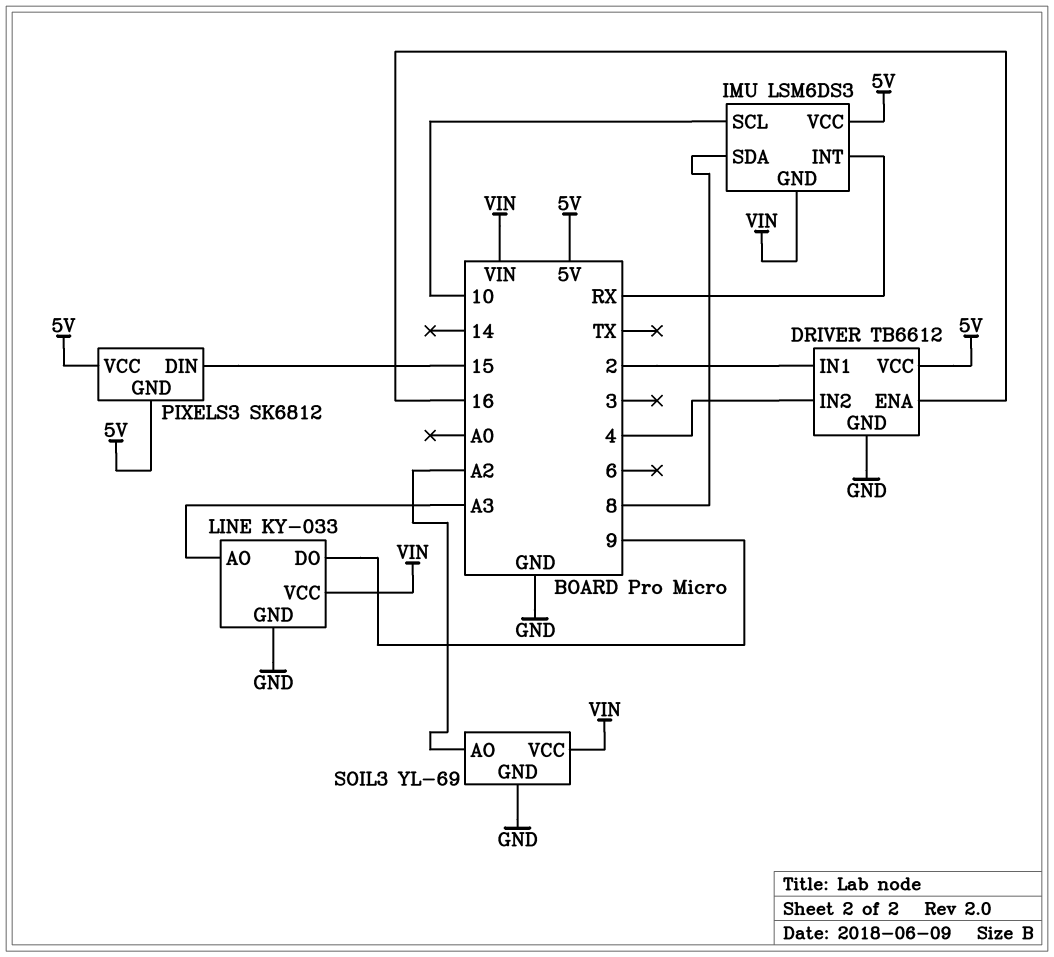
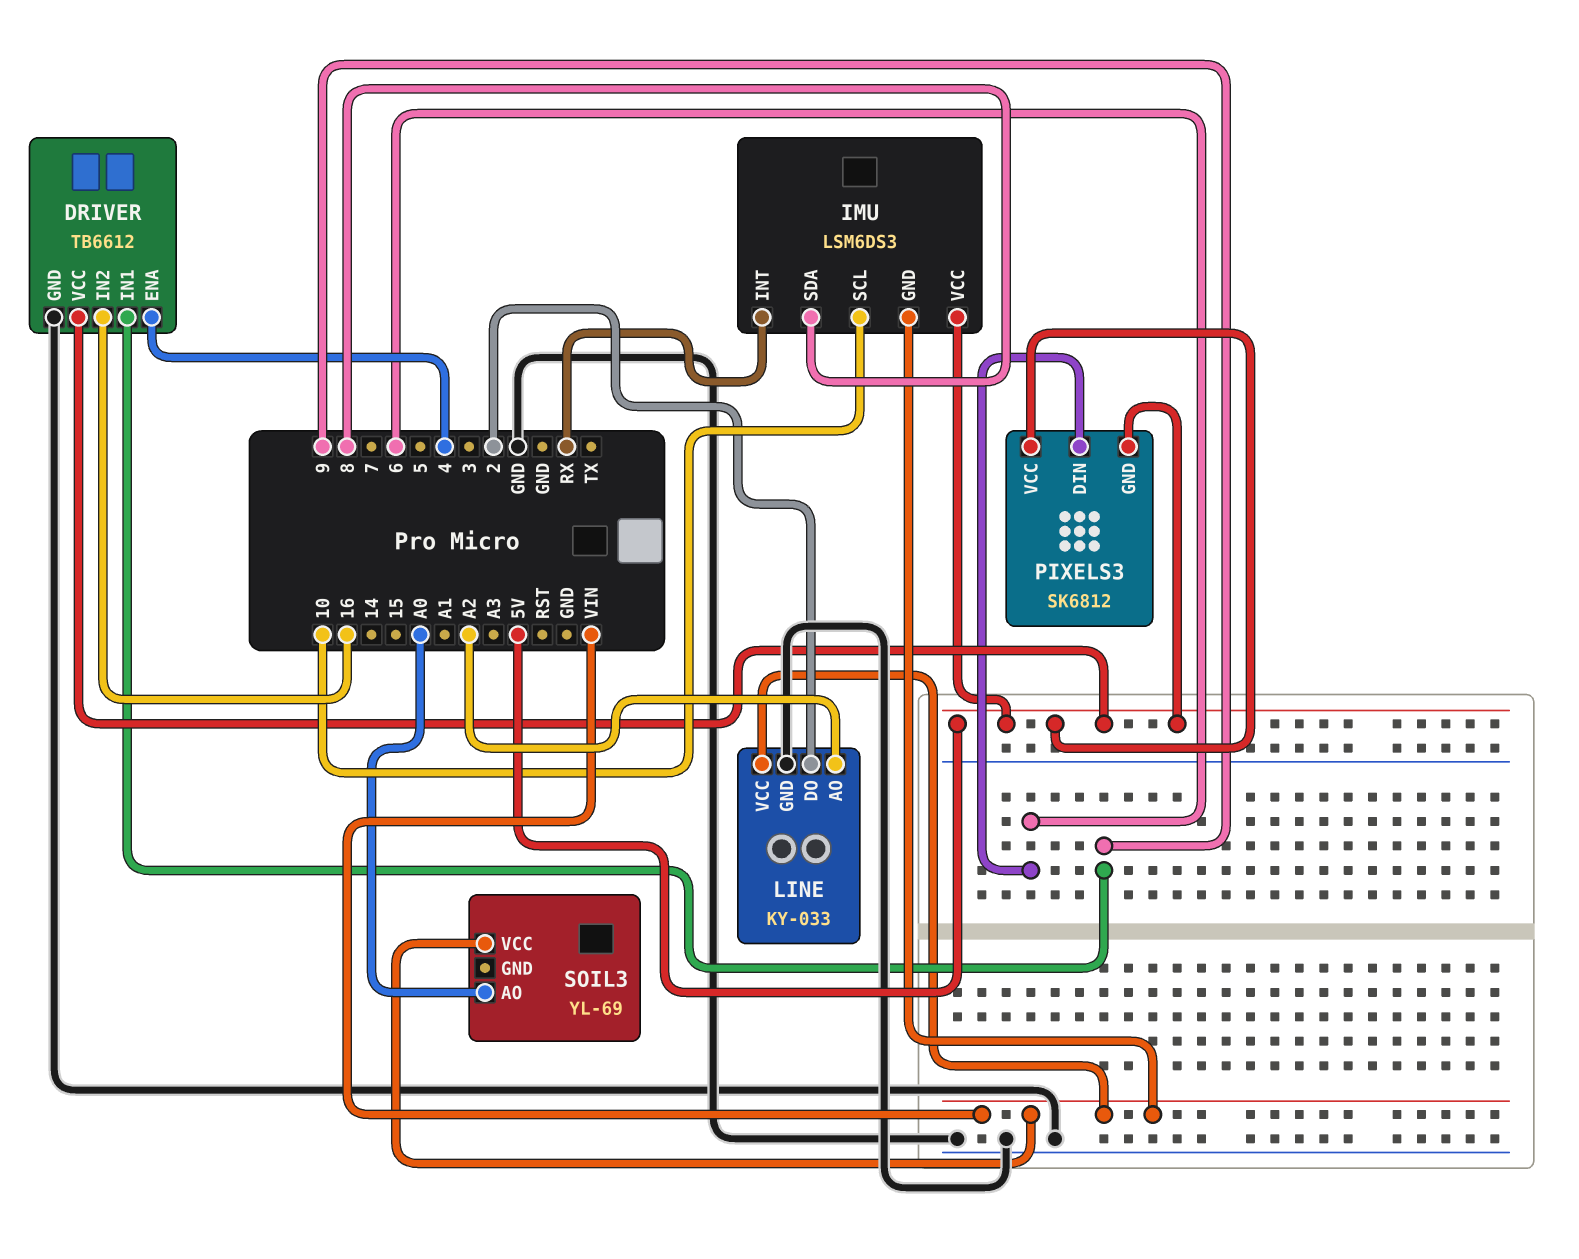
DRIVER pin ENA: 16 -> 4
DRIVER pin IN1: 2 -> 9
DRIVER pin IN2: 4 -> 16
LINE pin AO: A3 -> A2
LINE pin DO: 9 -> 2
PIXELS3 pin DIN: 15 -> 6
SOIL3 pin AO: A2 -> A0
SOIL3 pin GND: GND -> none

